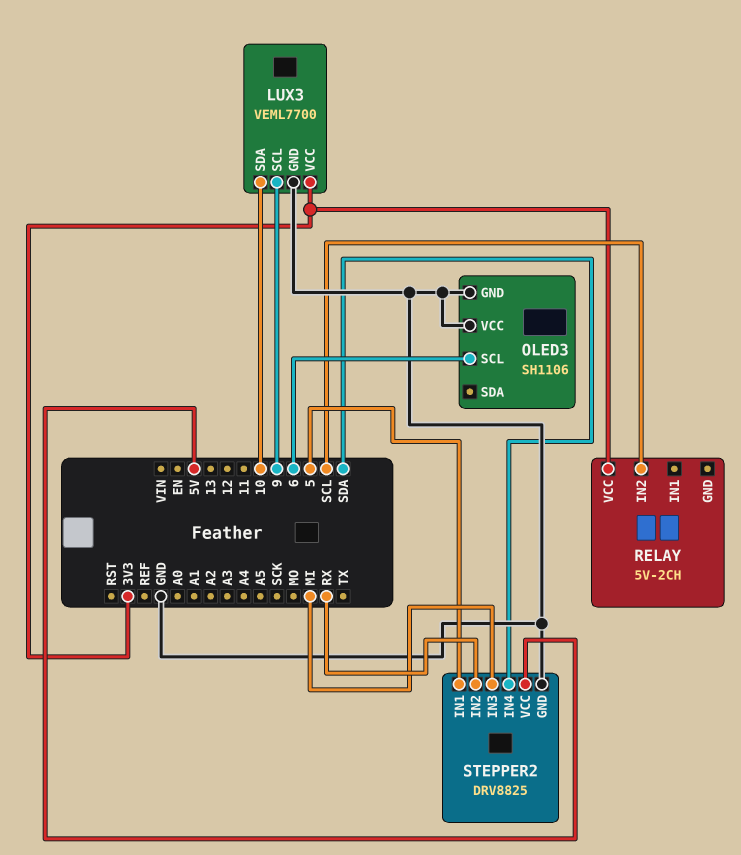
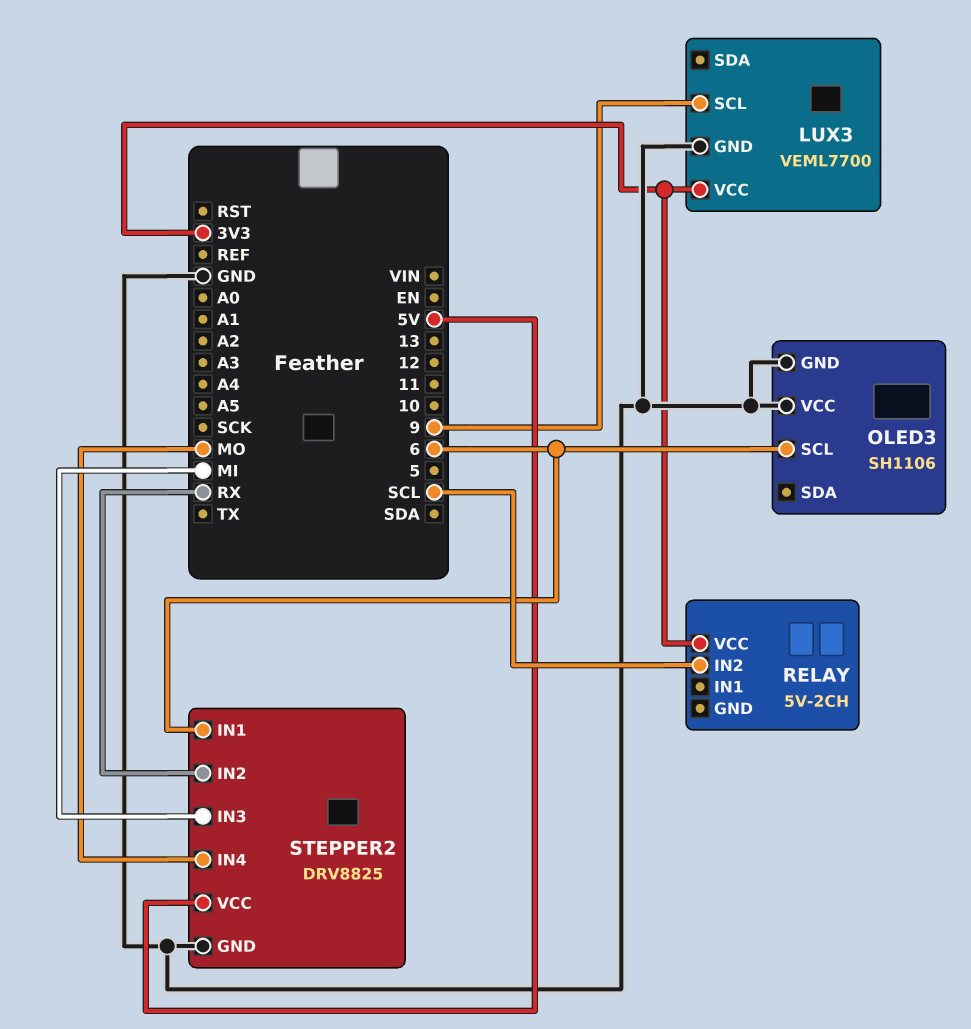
LUX3 pin SDA: 10 -> none
STEPPER2 pin IN1: 5 -> 6
STEPPER2 pin IN4: SDA -> MO

